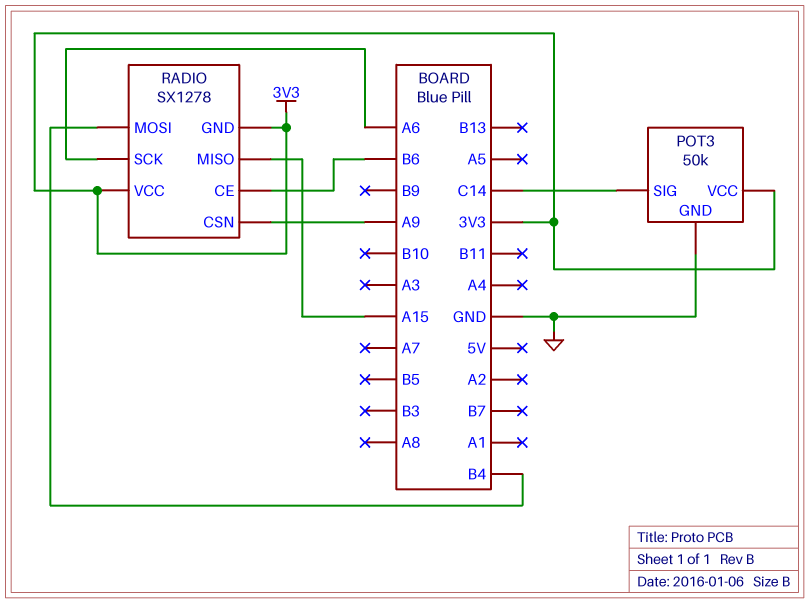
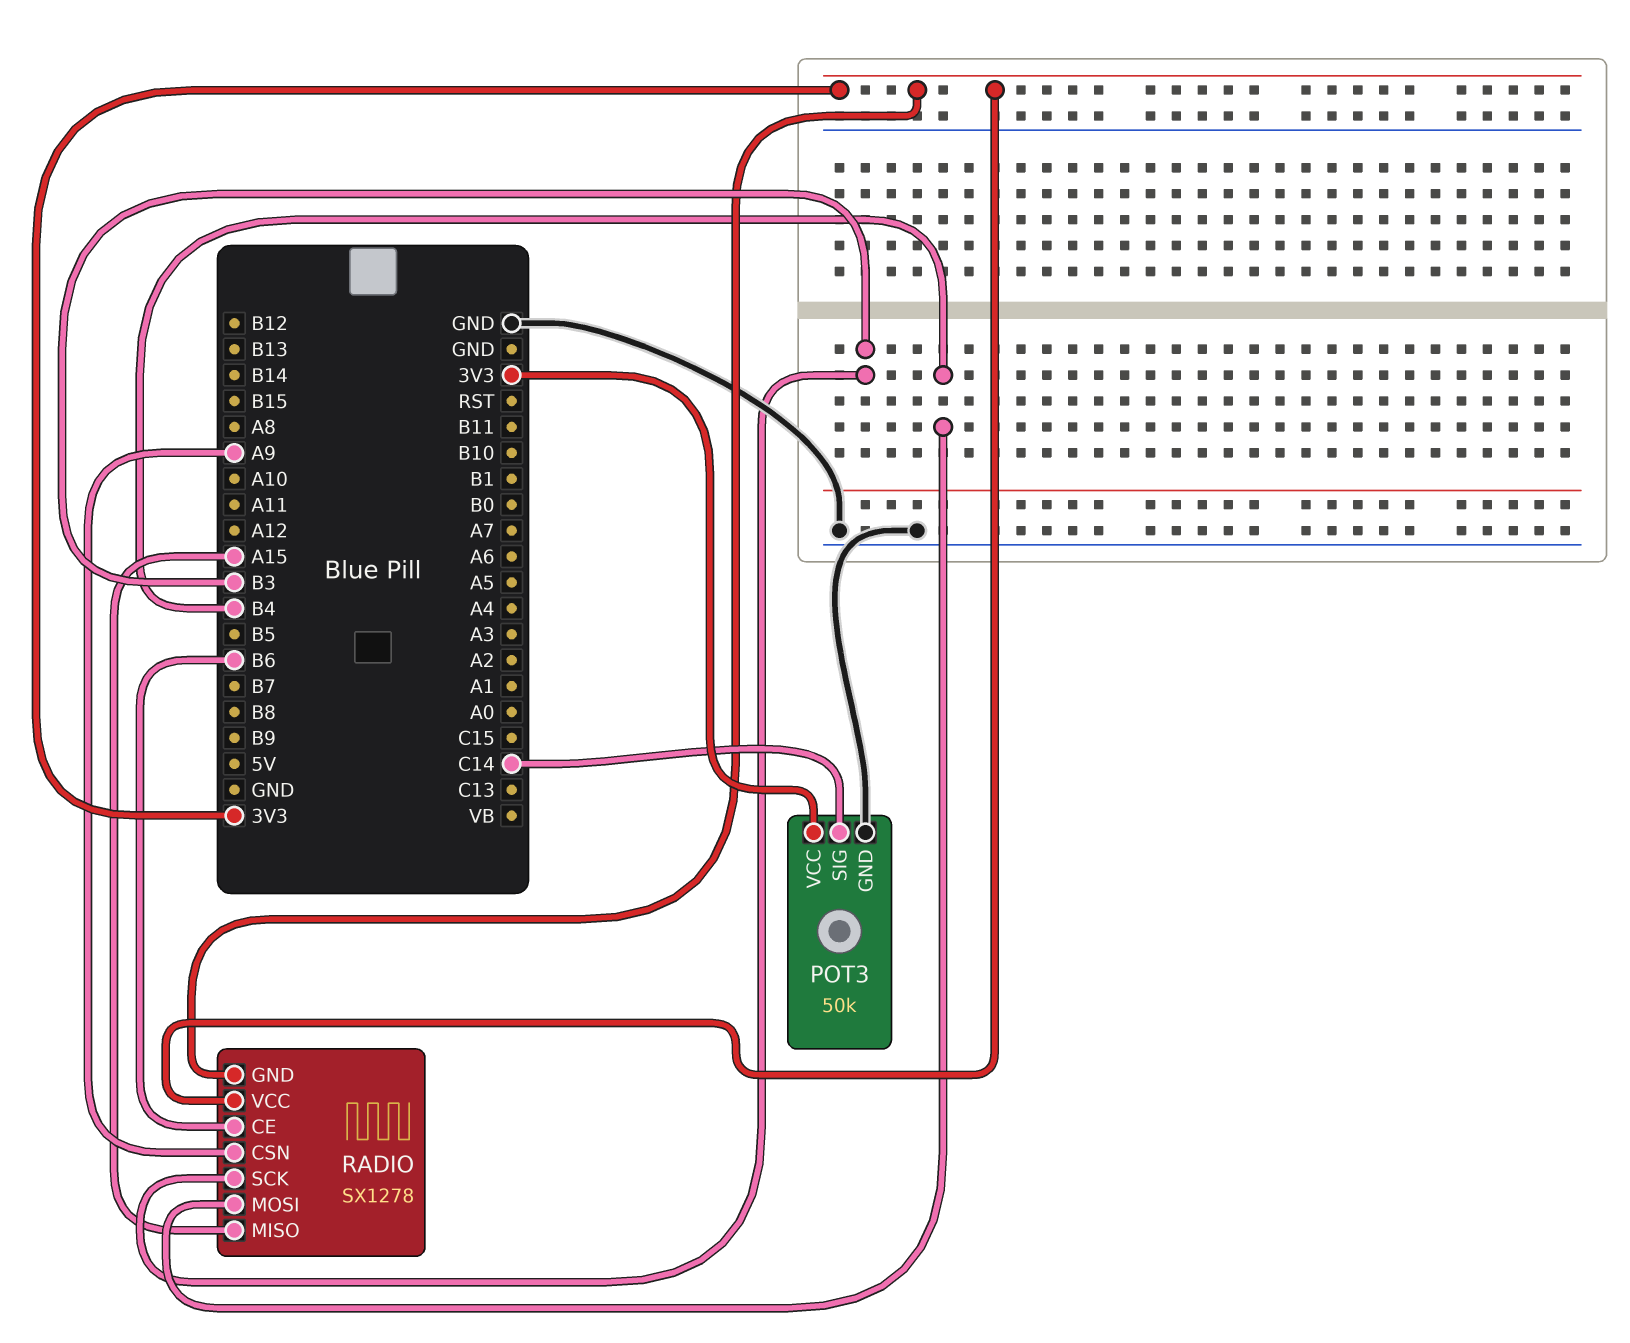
RADIO pin SCK: A6 -> B3

